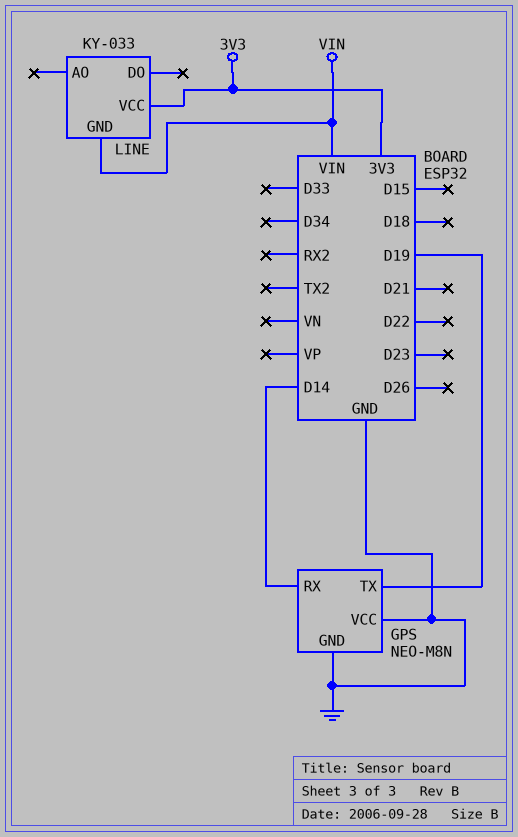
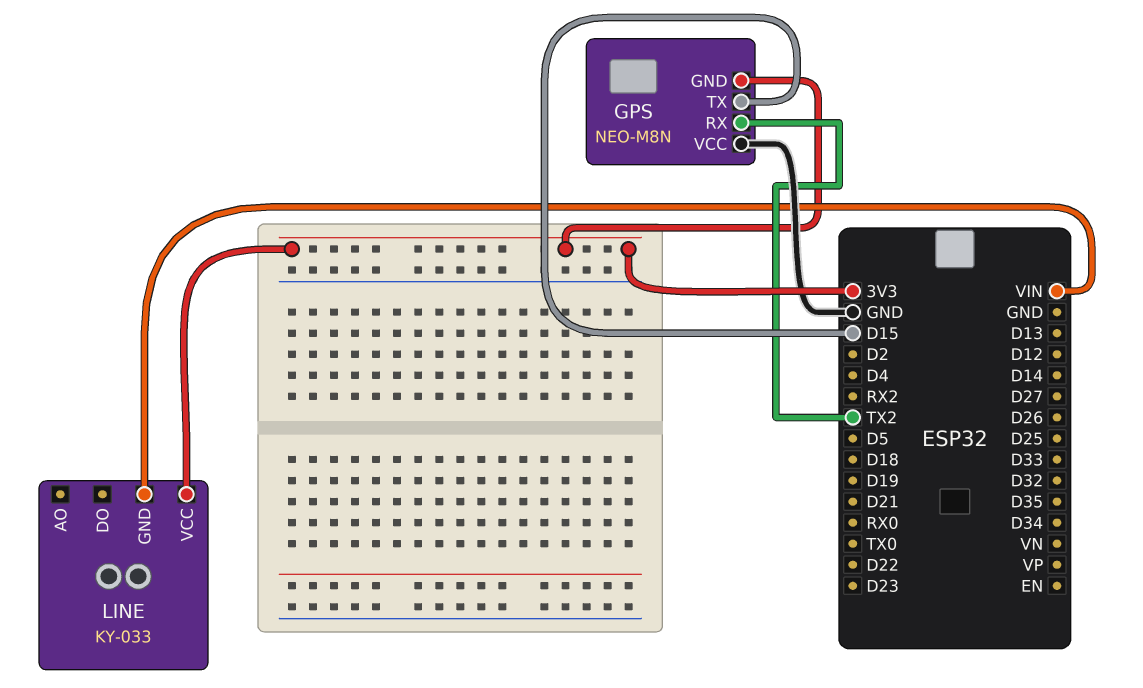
GPS pin GND: GND -> 3V3
GPS pin RX: D14 -> TX2
GPS pin TX: D19 -> D15

